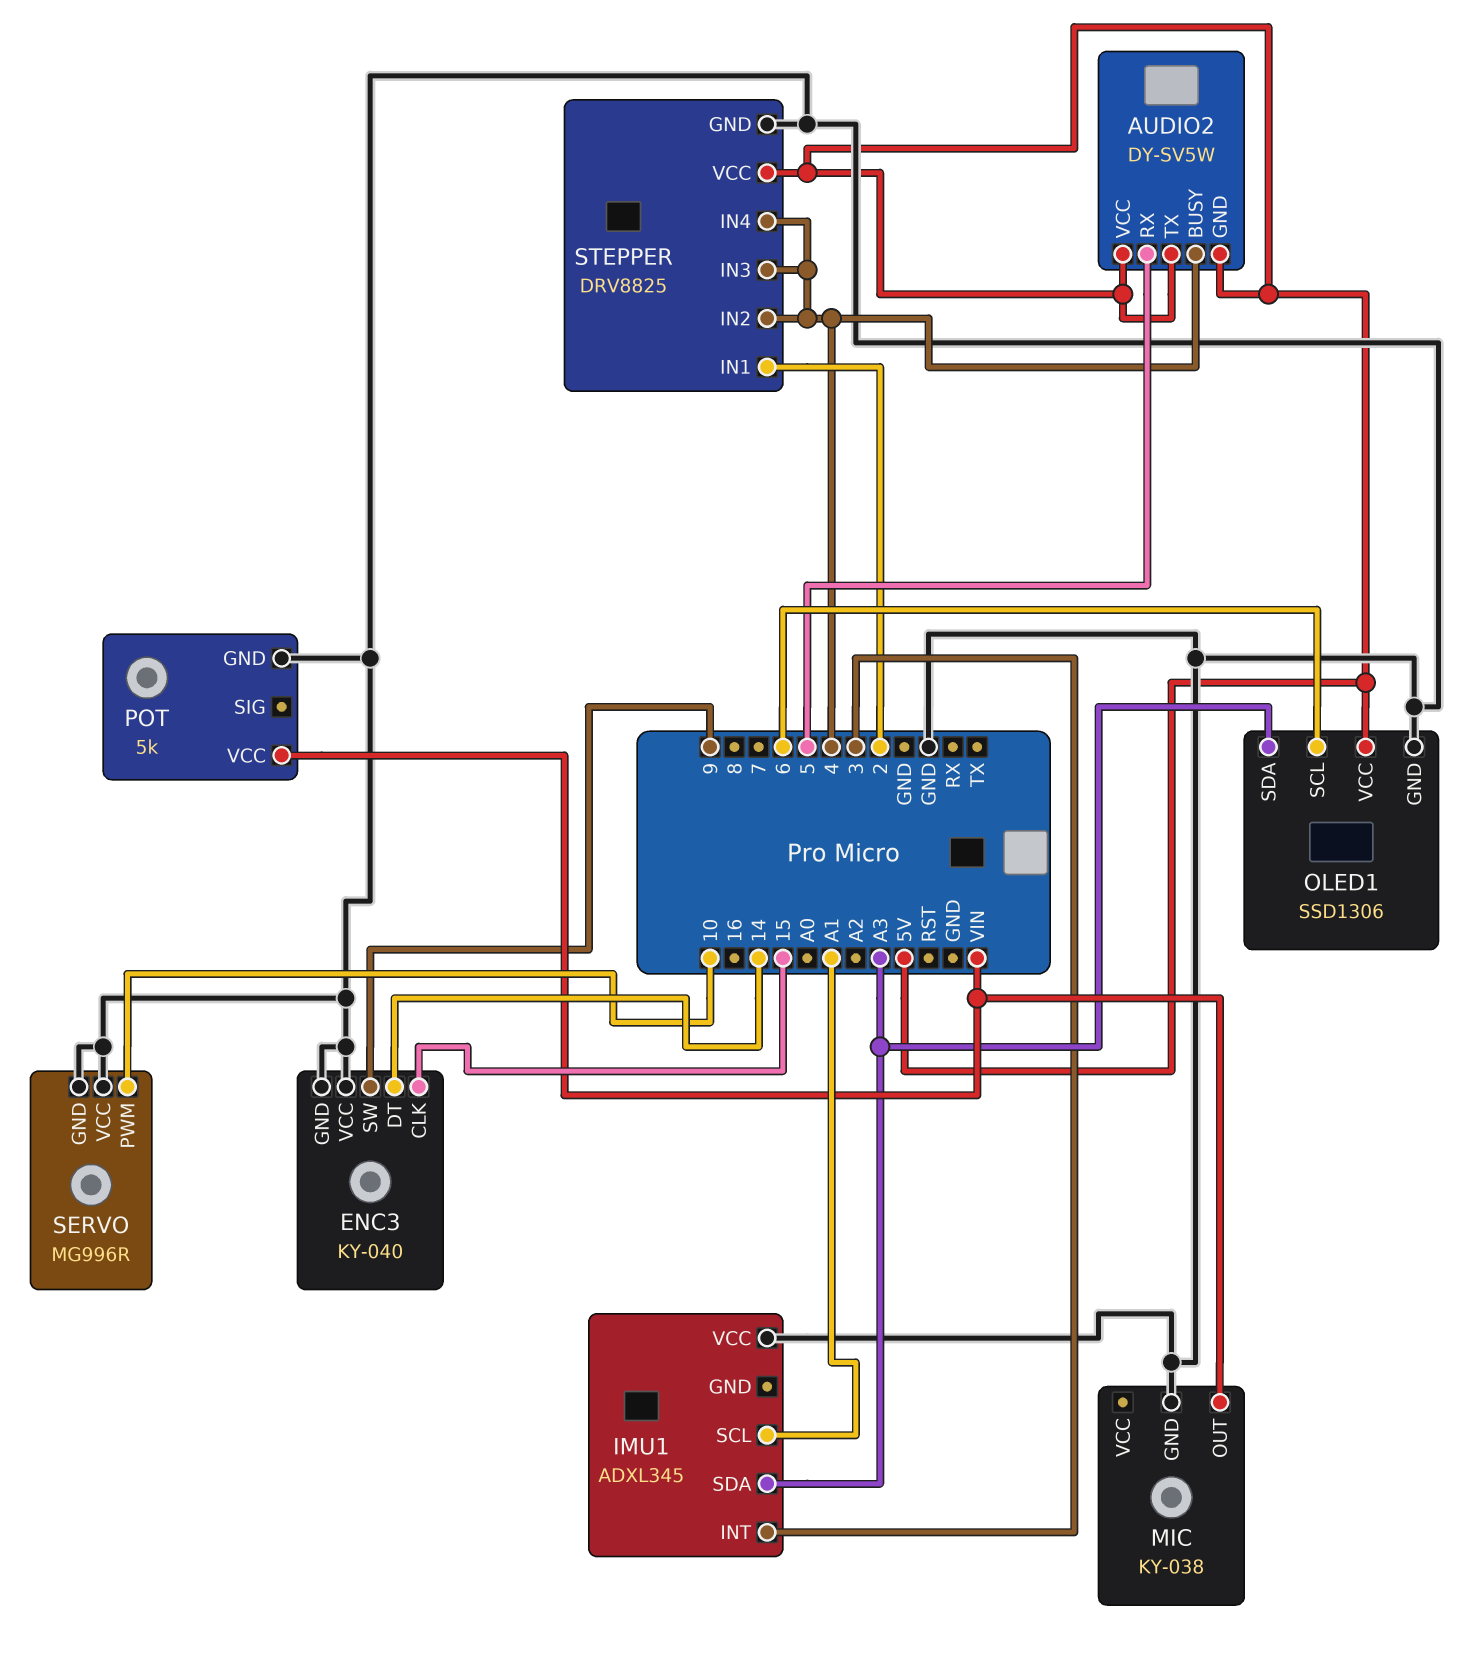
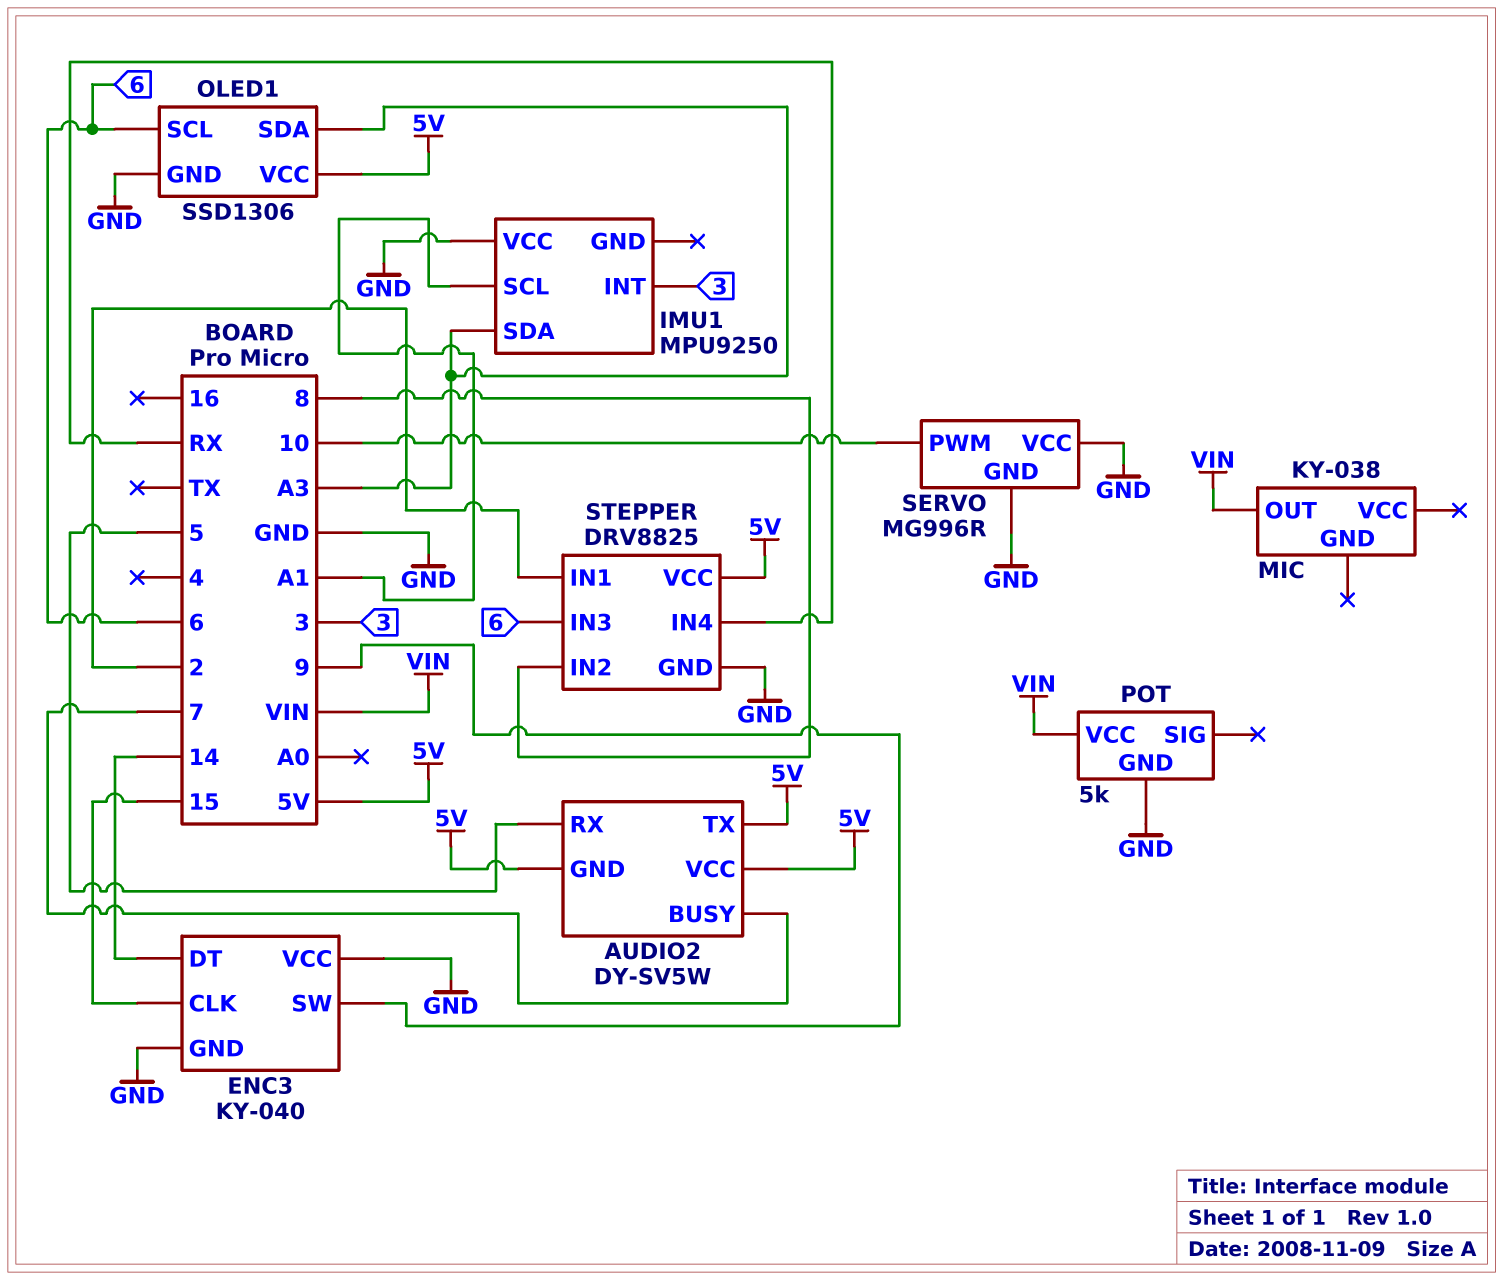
AUDIO2 pin BUSY: 4 -> 7
IMU1: ADXL345 -> MPU9250
MIC pin GND: GND -> none
STEPPER pin IN2: 4 -> 8
STEPPER pin IN3: 4 -> 6
STEPPER pin IN4: 4 -> RX

